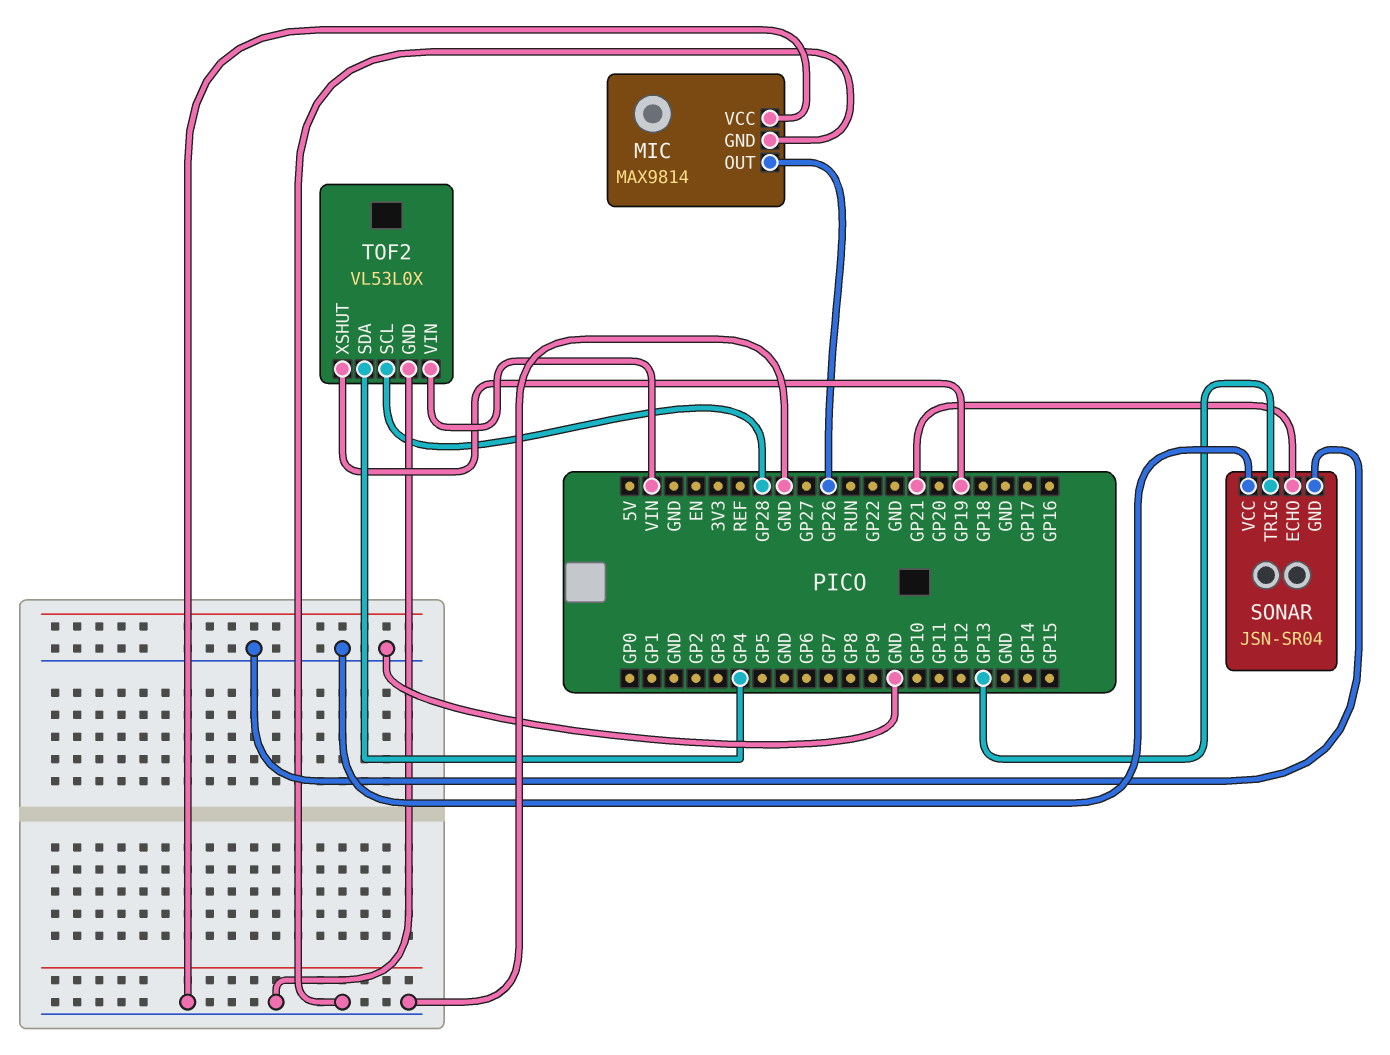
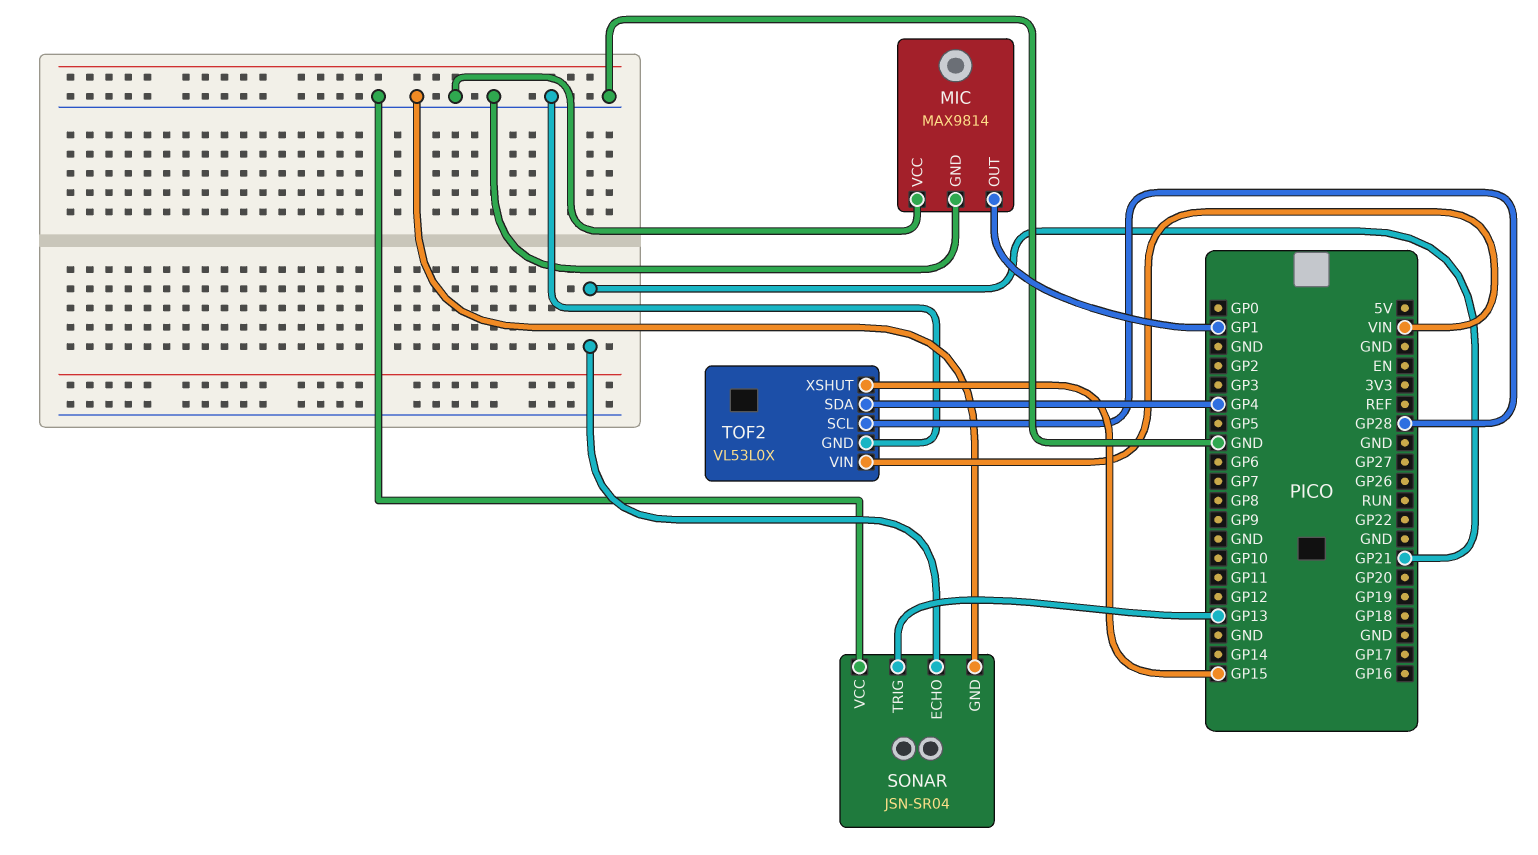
MIC pin OUT: GP26 -> GP1
TOF2 pin XSHUT: GP19 -> GP15

